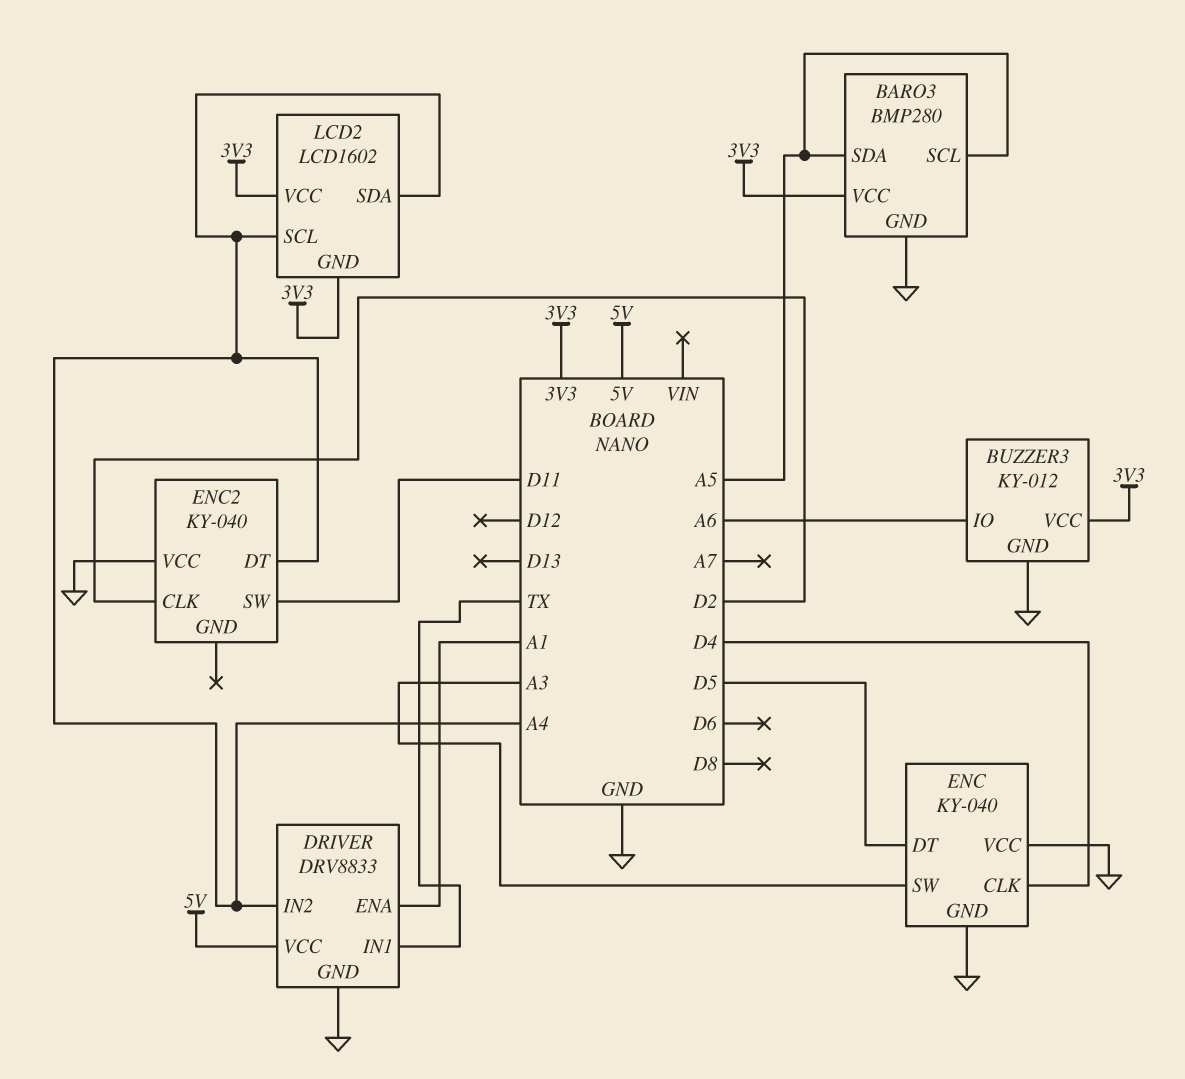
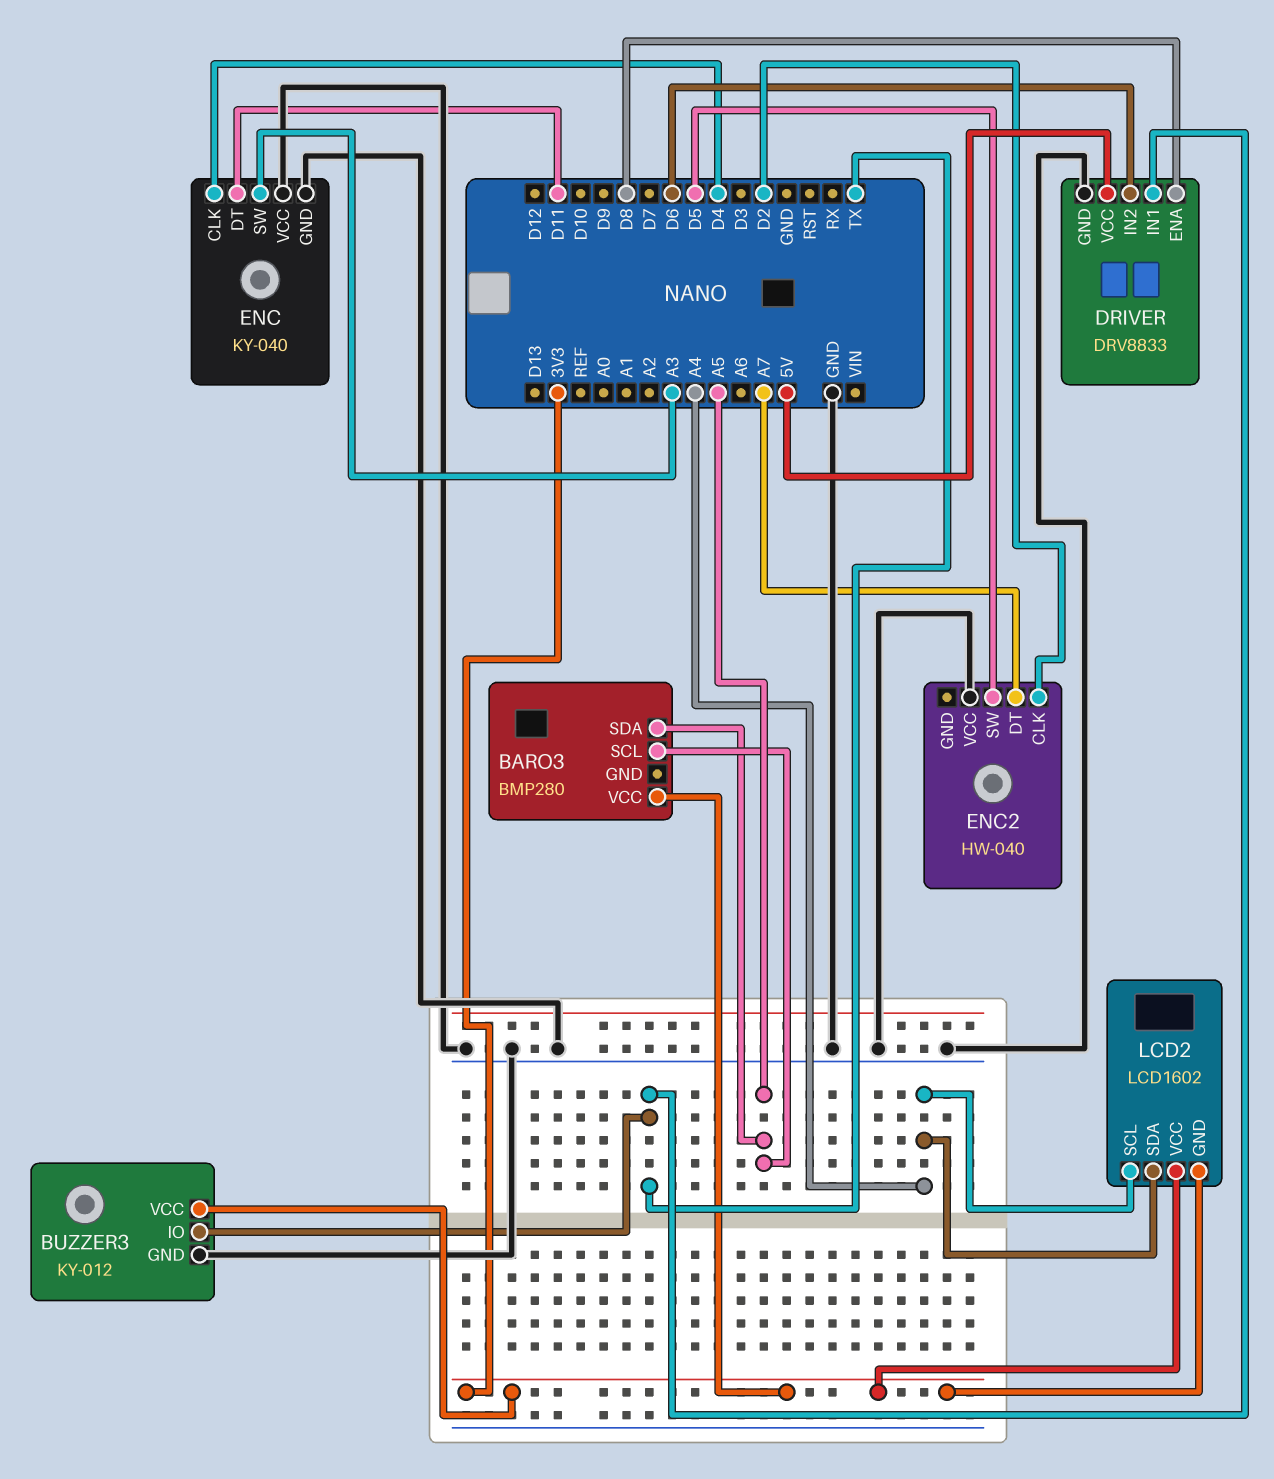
BARO3 pin GND: GND -> none
BUZZER3 pin IO: A6 -> TX
DRIVER pin ENA: A1 -> D8
DRIVER pin IN2: A4 -> D6
ENC pin DT: D5 -> D11
ENC2: KY-040 -> HW-040
ENC2 pin DT: A4 -> A7
ENC2 pin SW: D11 -> D5

